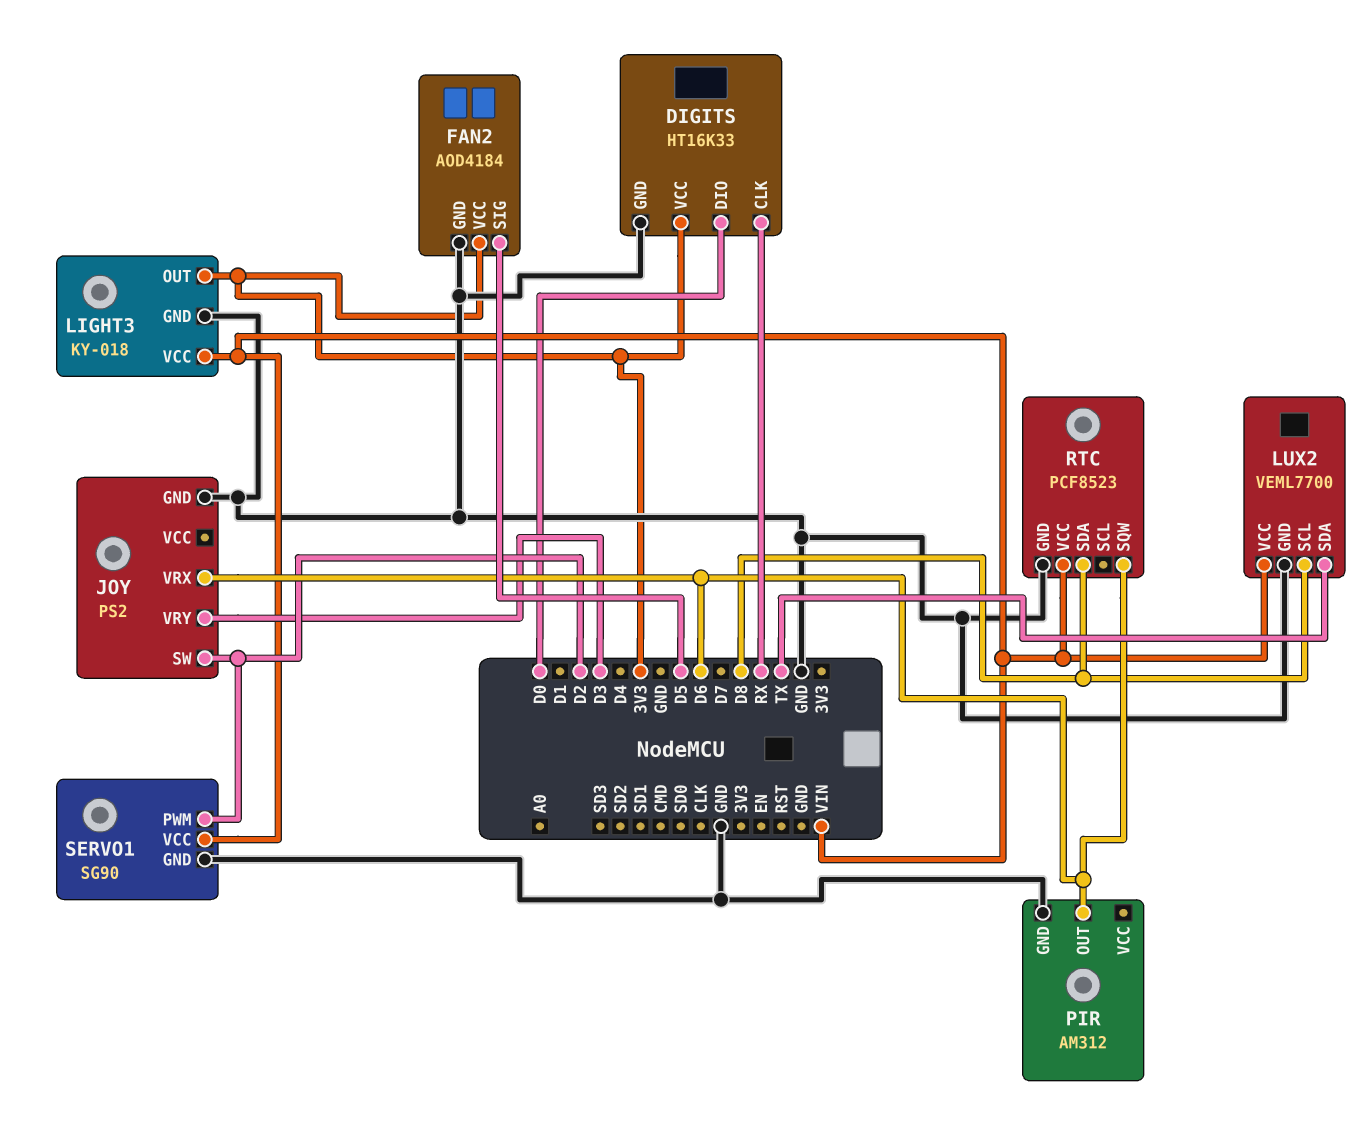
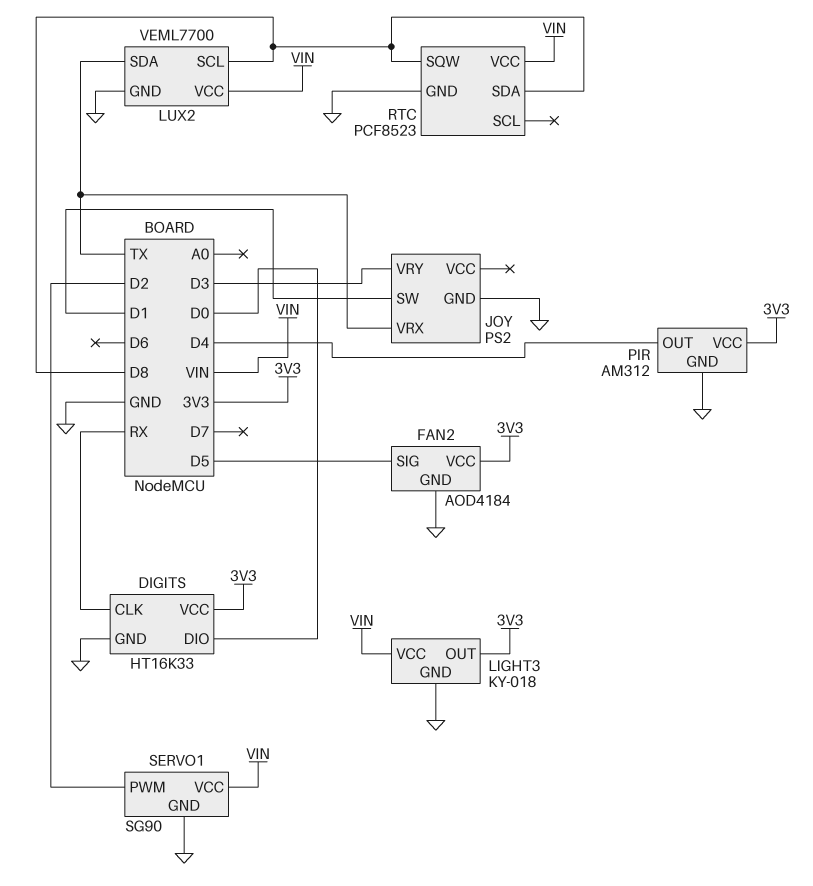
JOY pin SW: D2 -> D1
JOY pin VRX: D6 -> TX
PIR pin OUT: D6 -> D4
PIR pin VCC: none -> 3V3
RTC pin SQW: D6 -> D8

